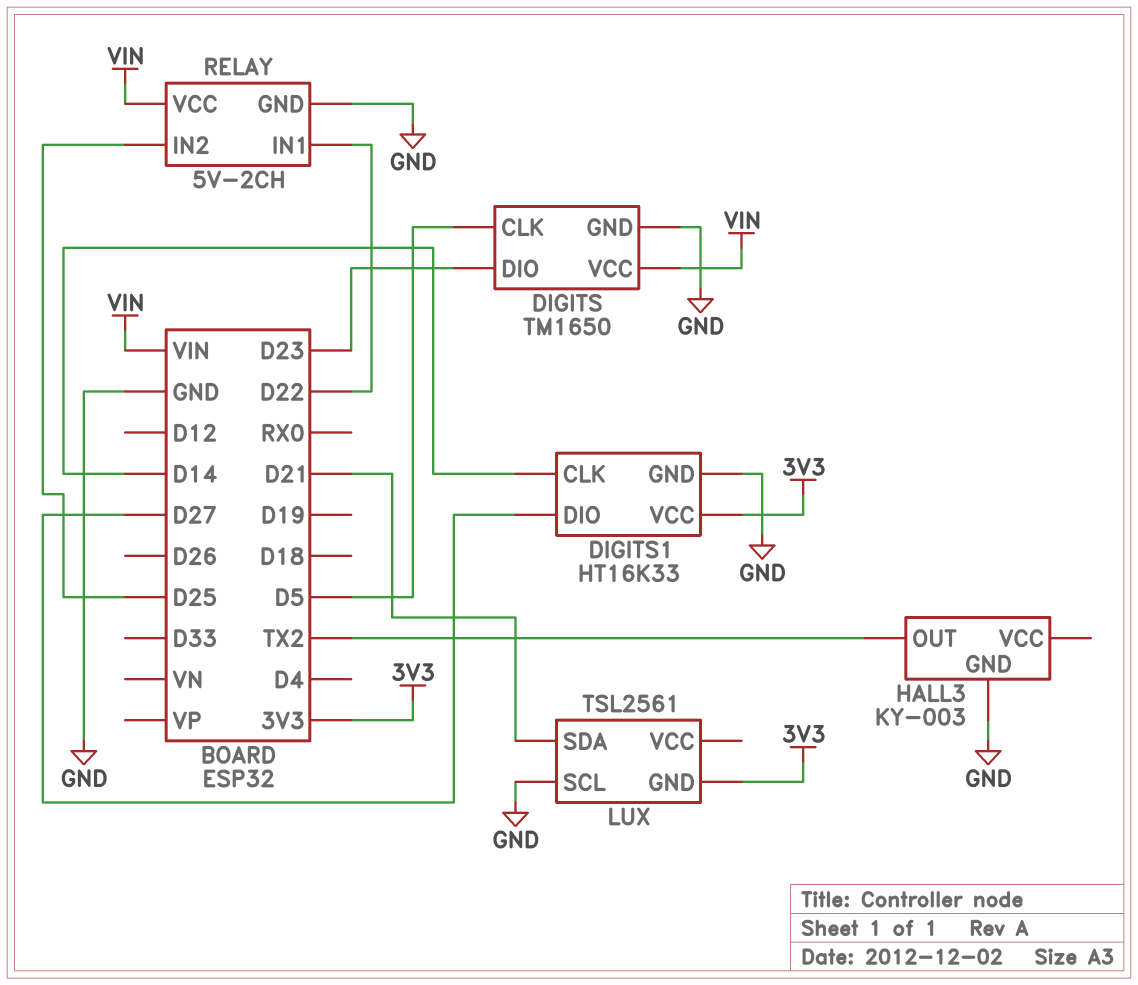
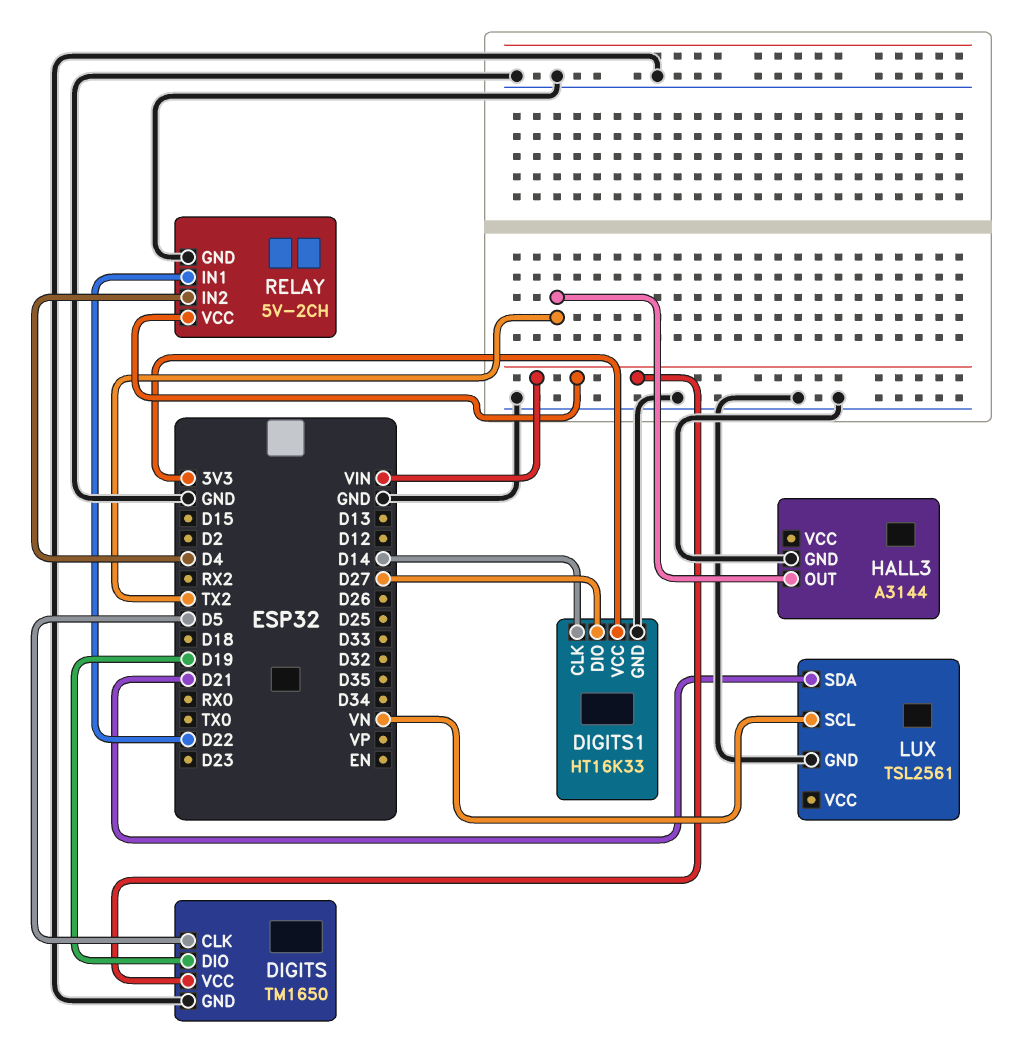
DIGITS pin DIO: D23 -> D19
HALL3: KY-003 -> A3144
LUX pin GND: 3V3 -> GND
LUX pin SCL: GND -> VN
RELAY pin IN2: D25 -> D4

